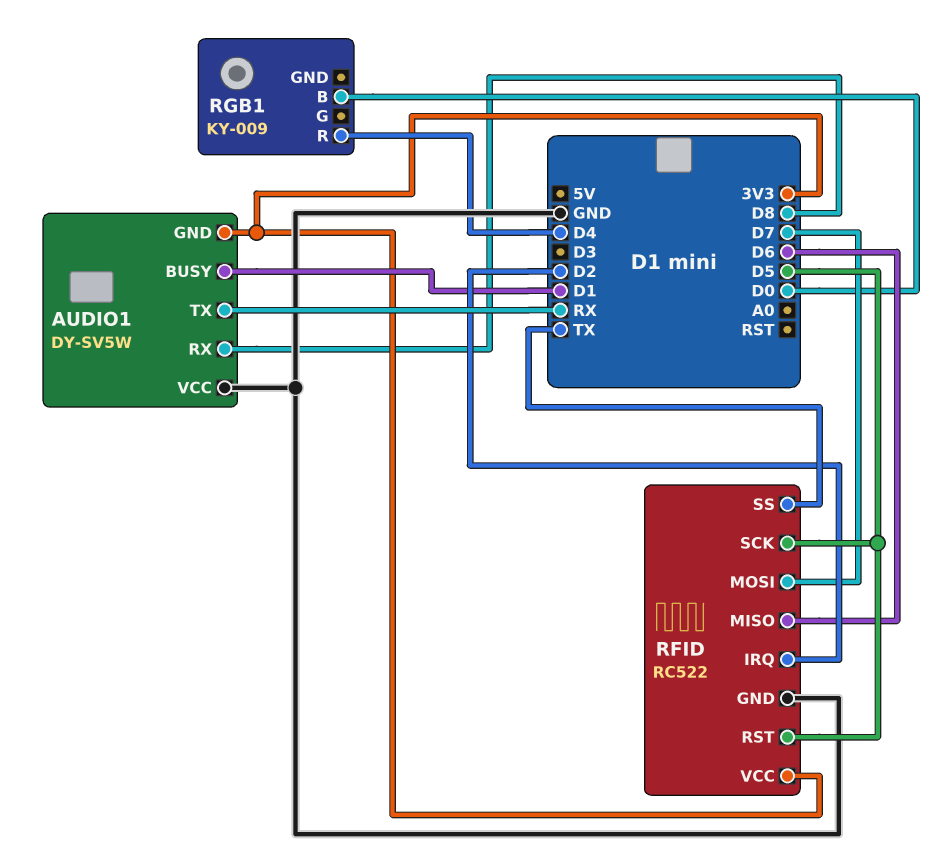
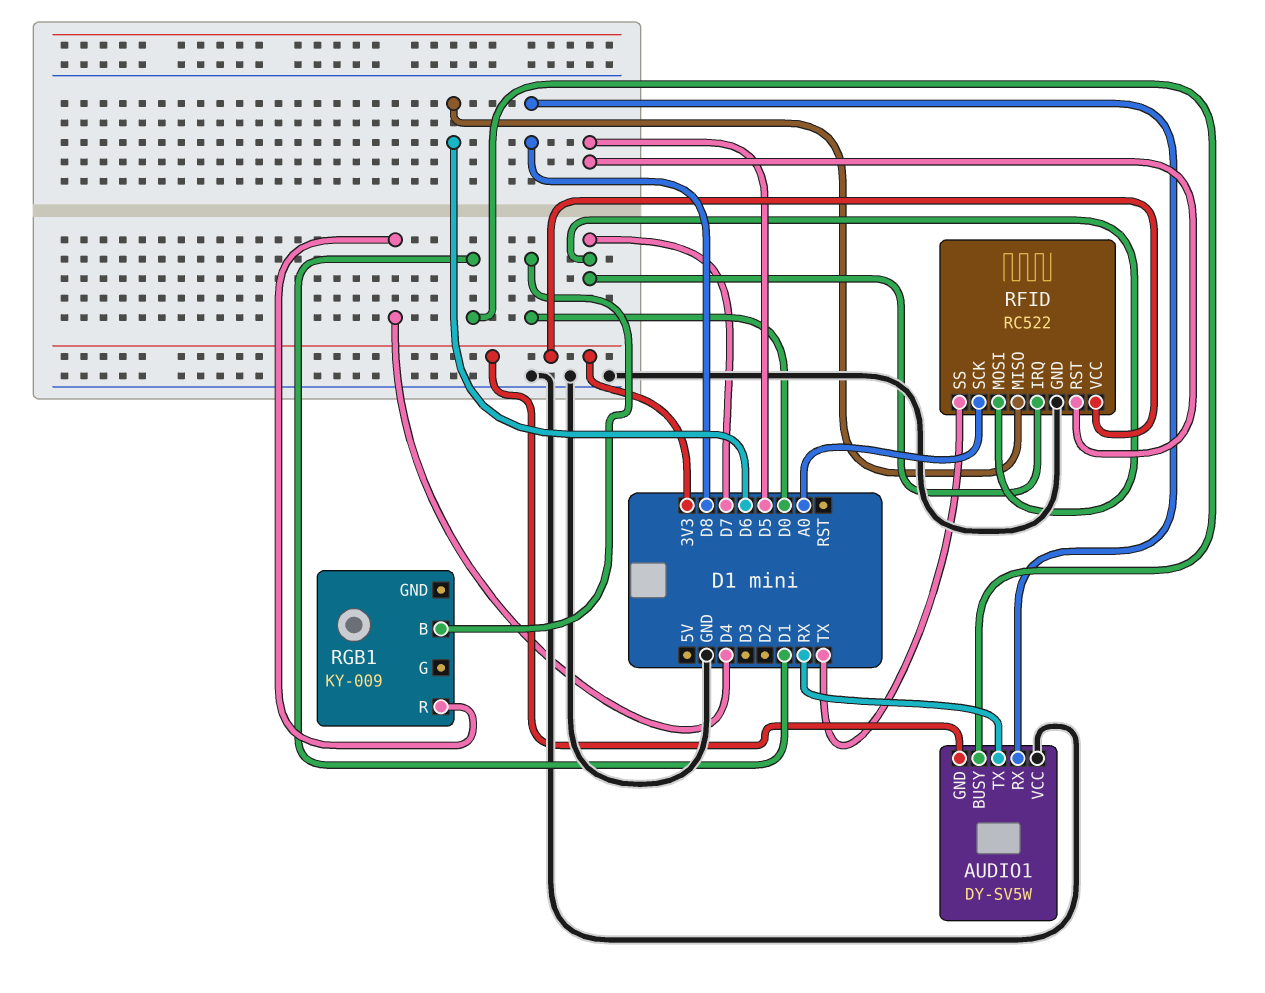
RFID pin IRQ: D2 -> D7
RFID pin SCK: D5 -> A0

